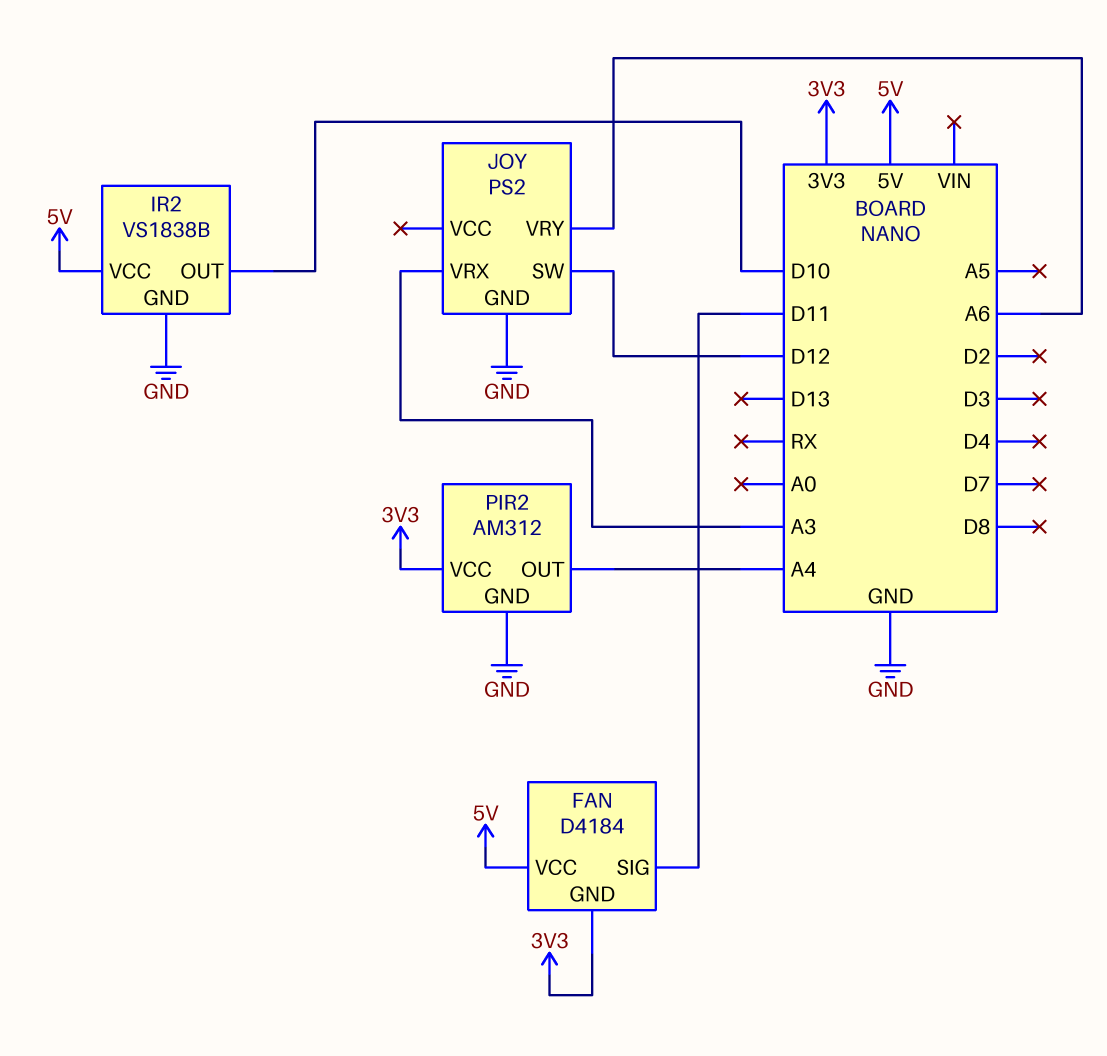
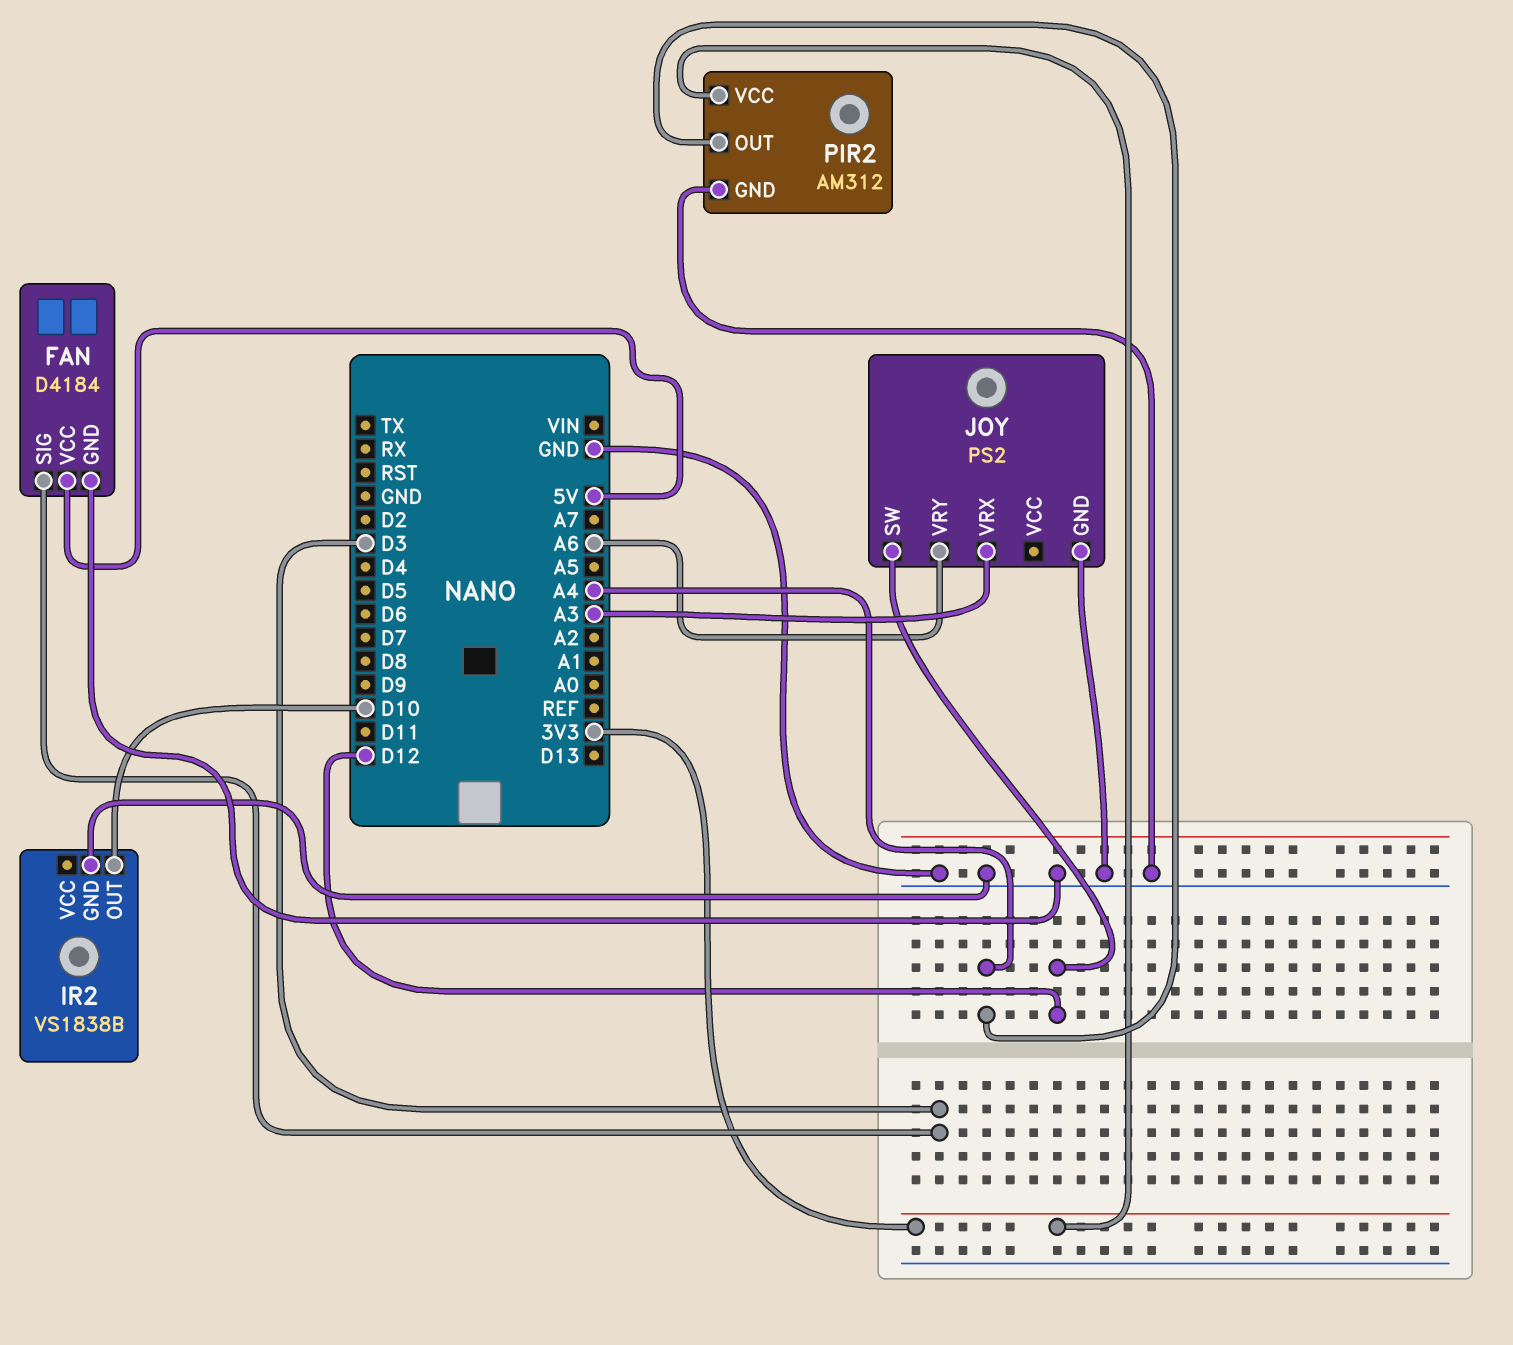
FAN pin GND: 3V3 -> GND
FAN pin SIG: D11 -> D3
IR2 pin VCC: 5V -> none

